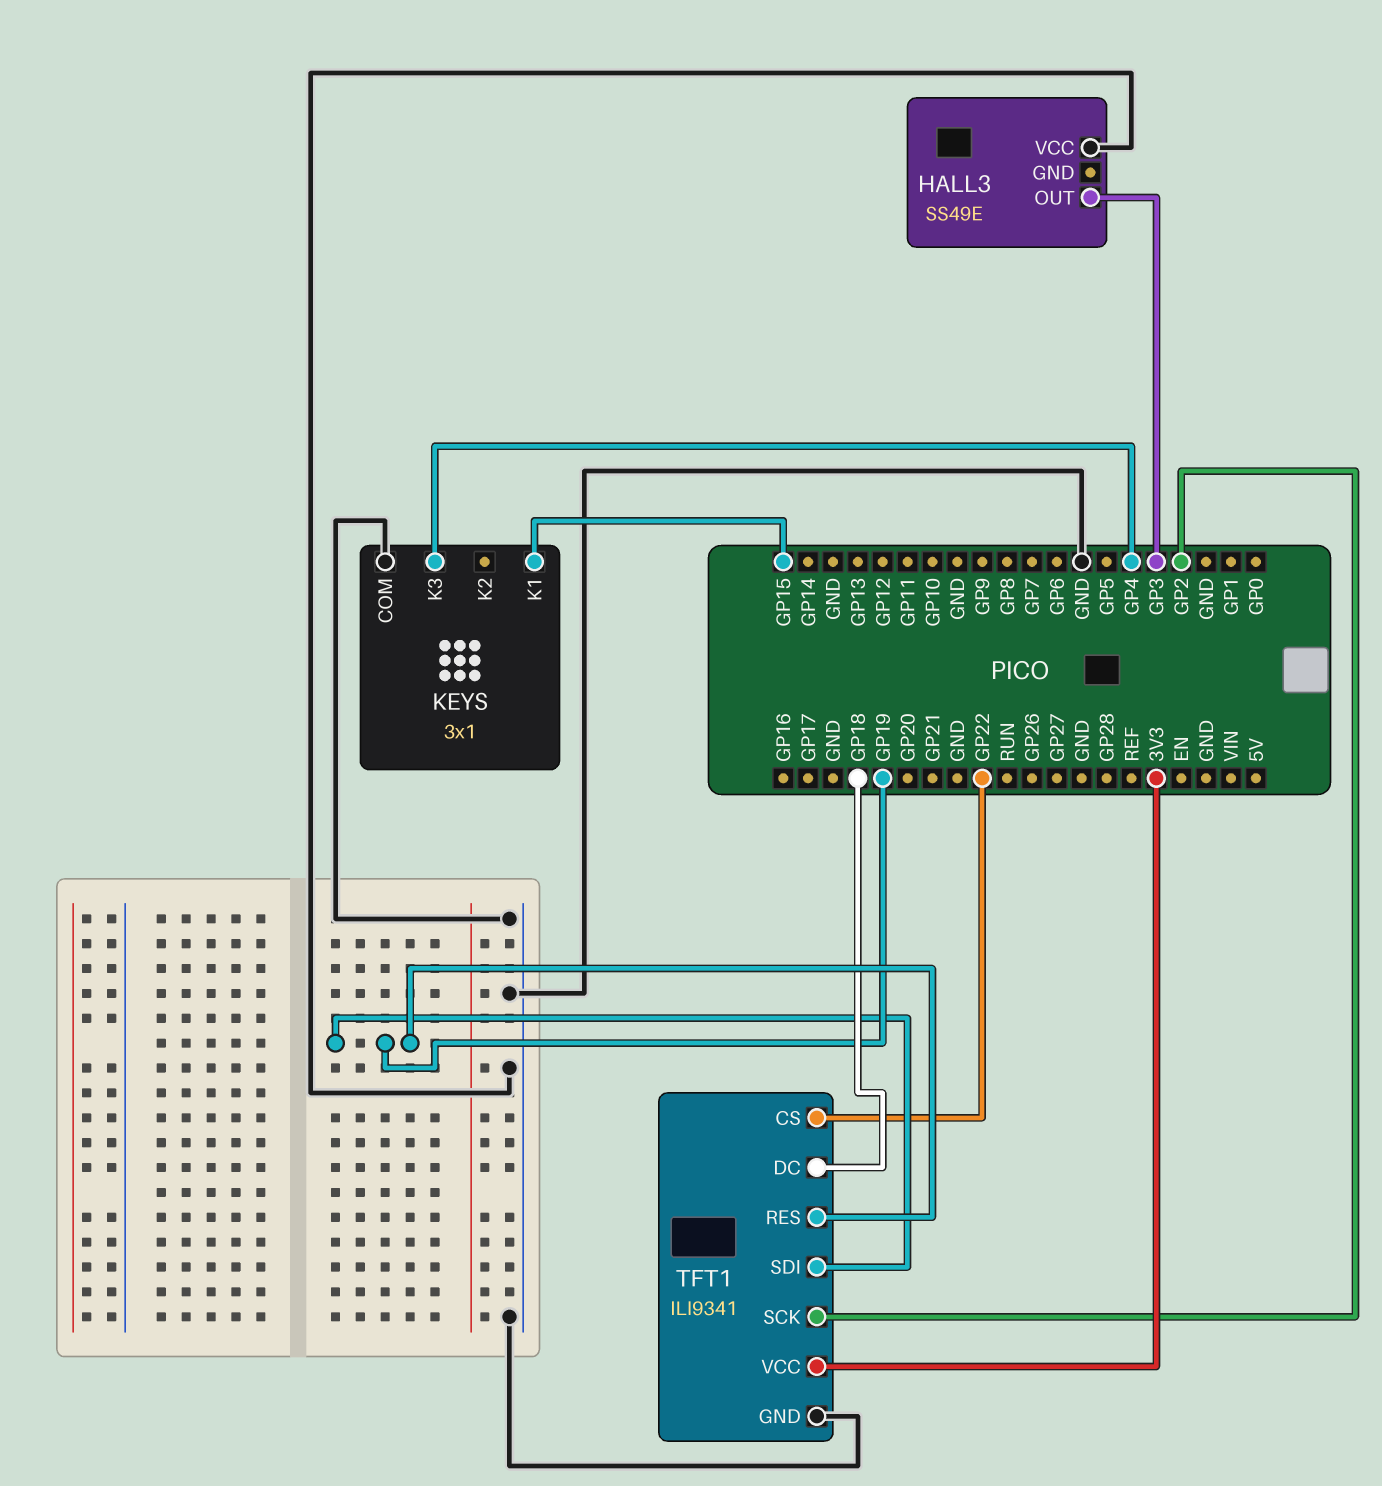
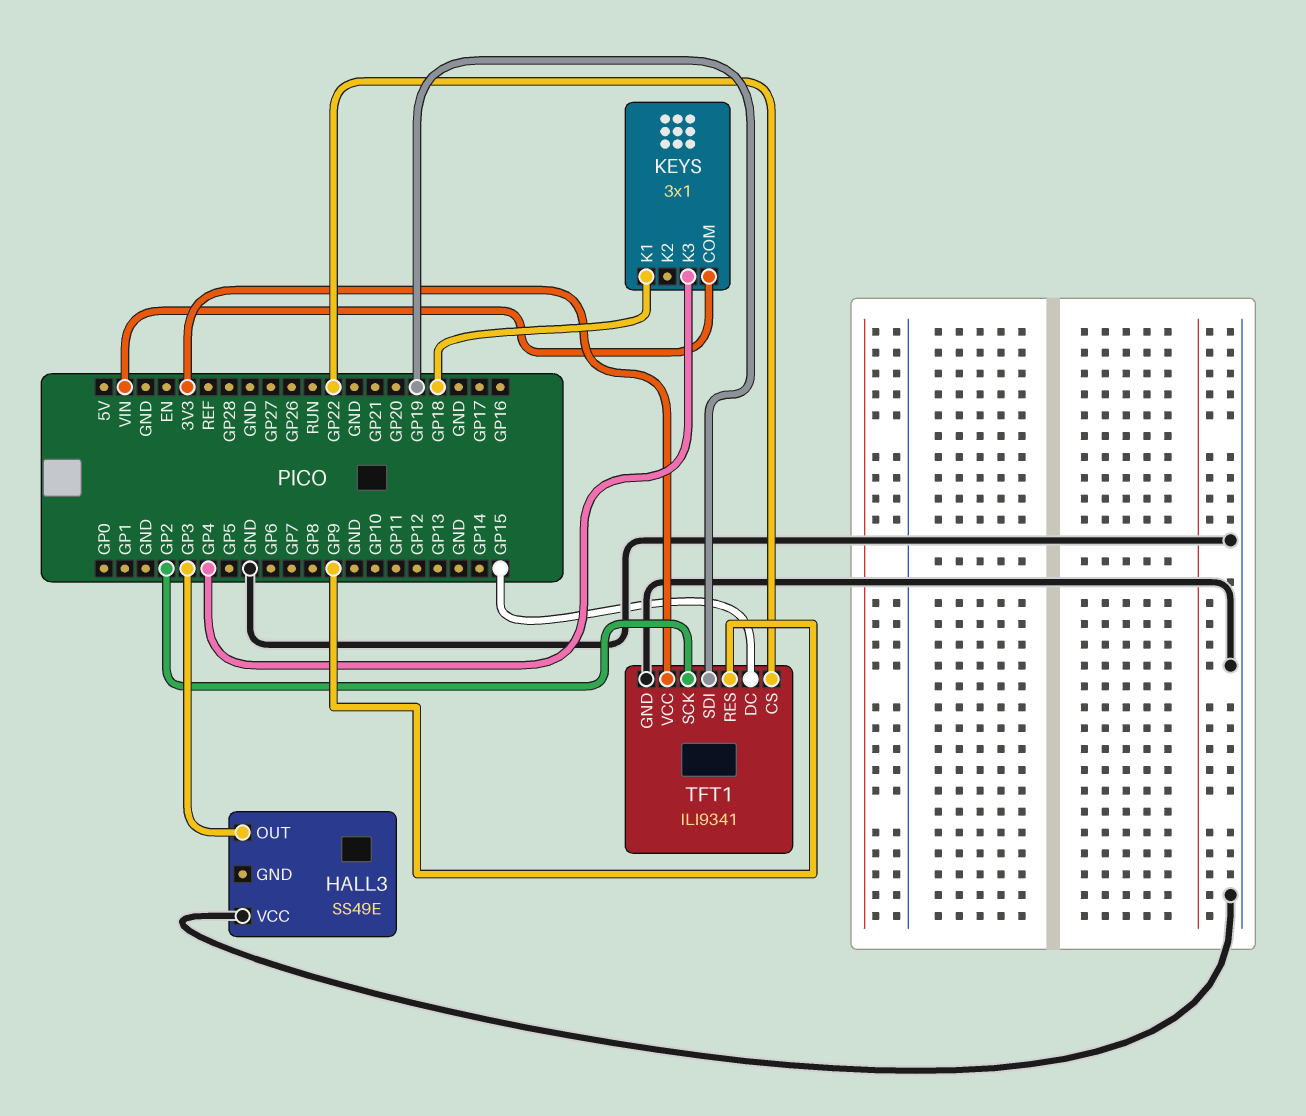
KEYS pin COM: GND -> VIN
KEYS pin K1: GP15 -> GP18
TFT1 pin DC: GP18 -> GP15
TFT1 pin RES: GP19 -> GP9

